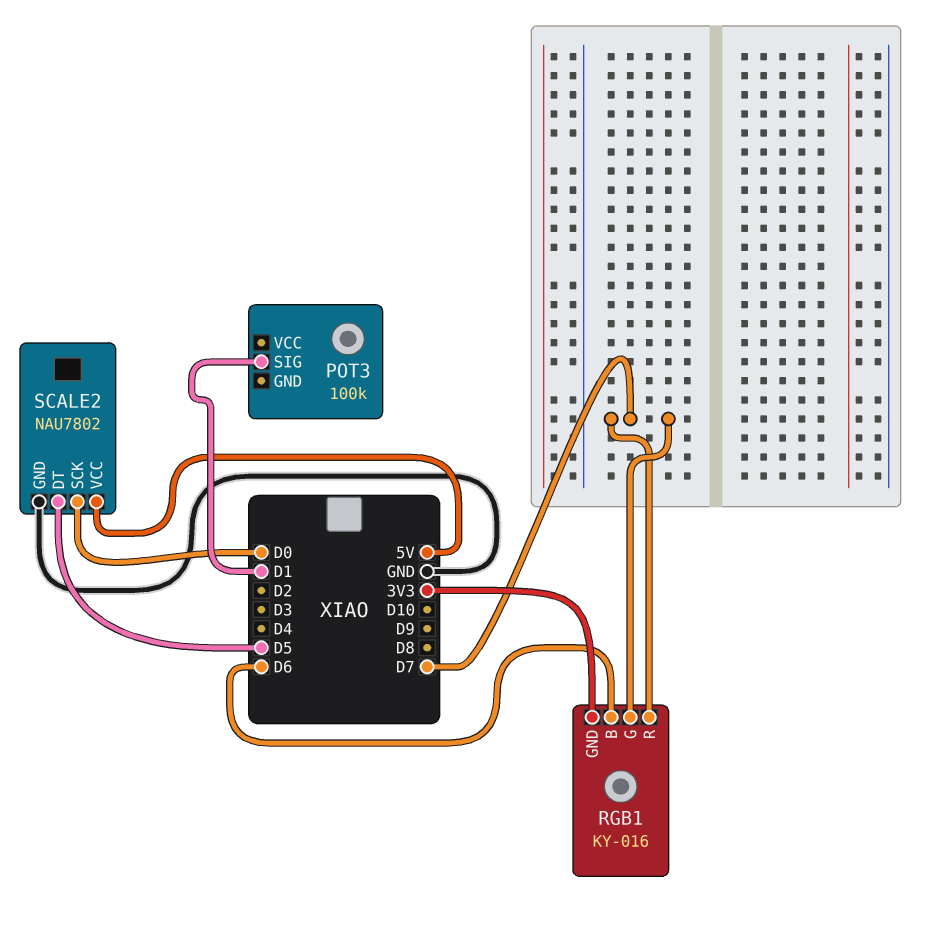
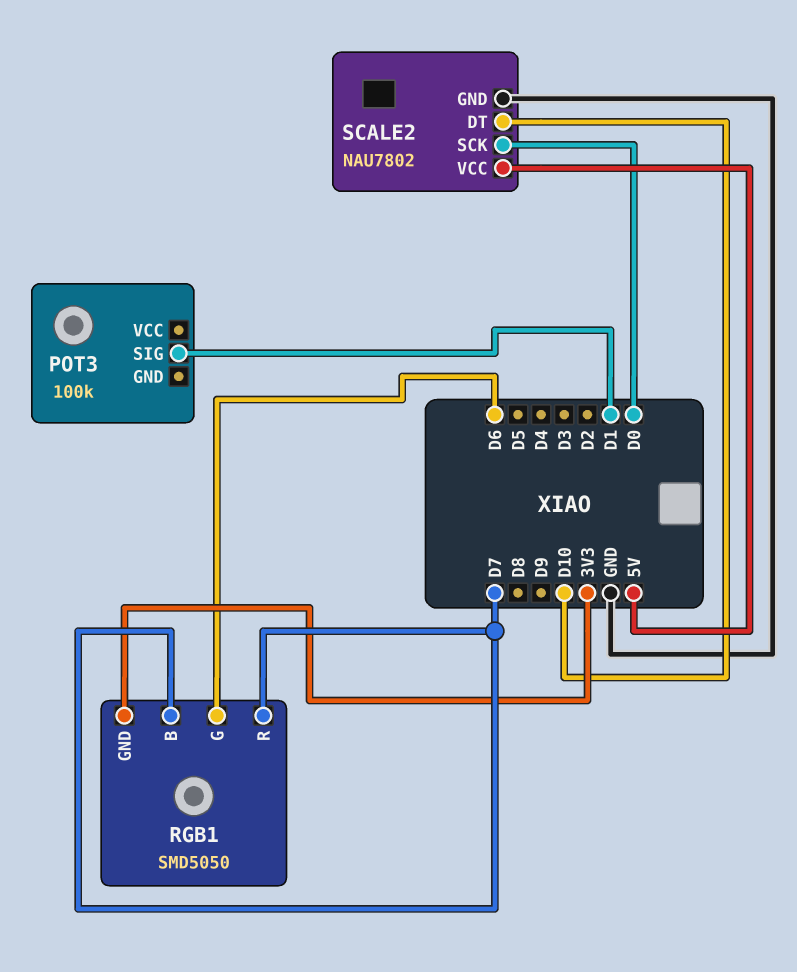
RGB1: KY-016 -> SMD5050
RGB1 pin B: D6 -> D7
RGB1 pin G: D7 -> D6
SCALE2 pin DT: D5 -> D10

